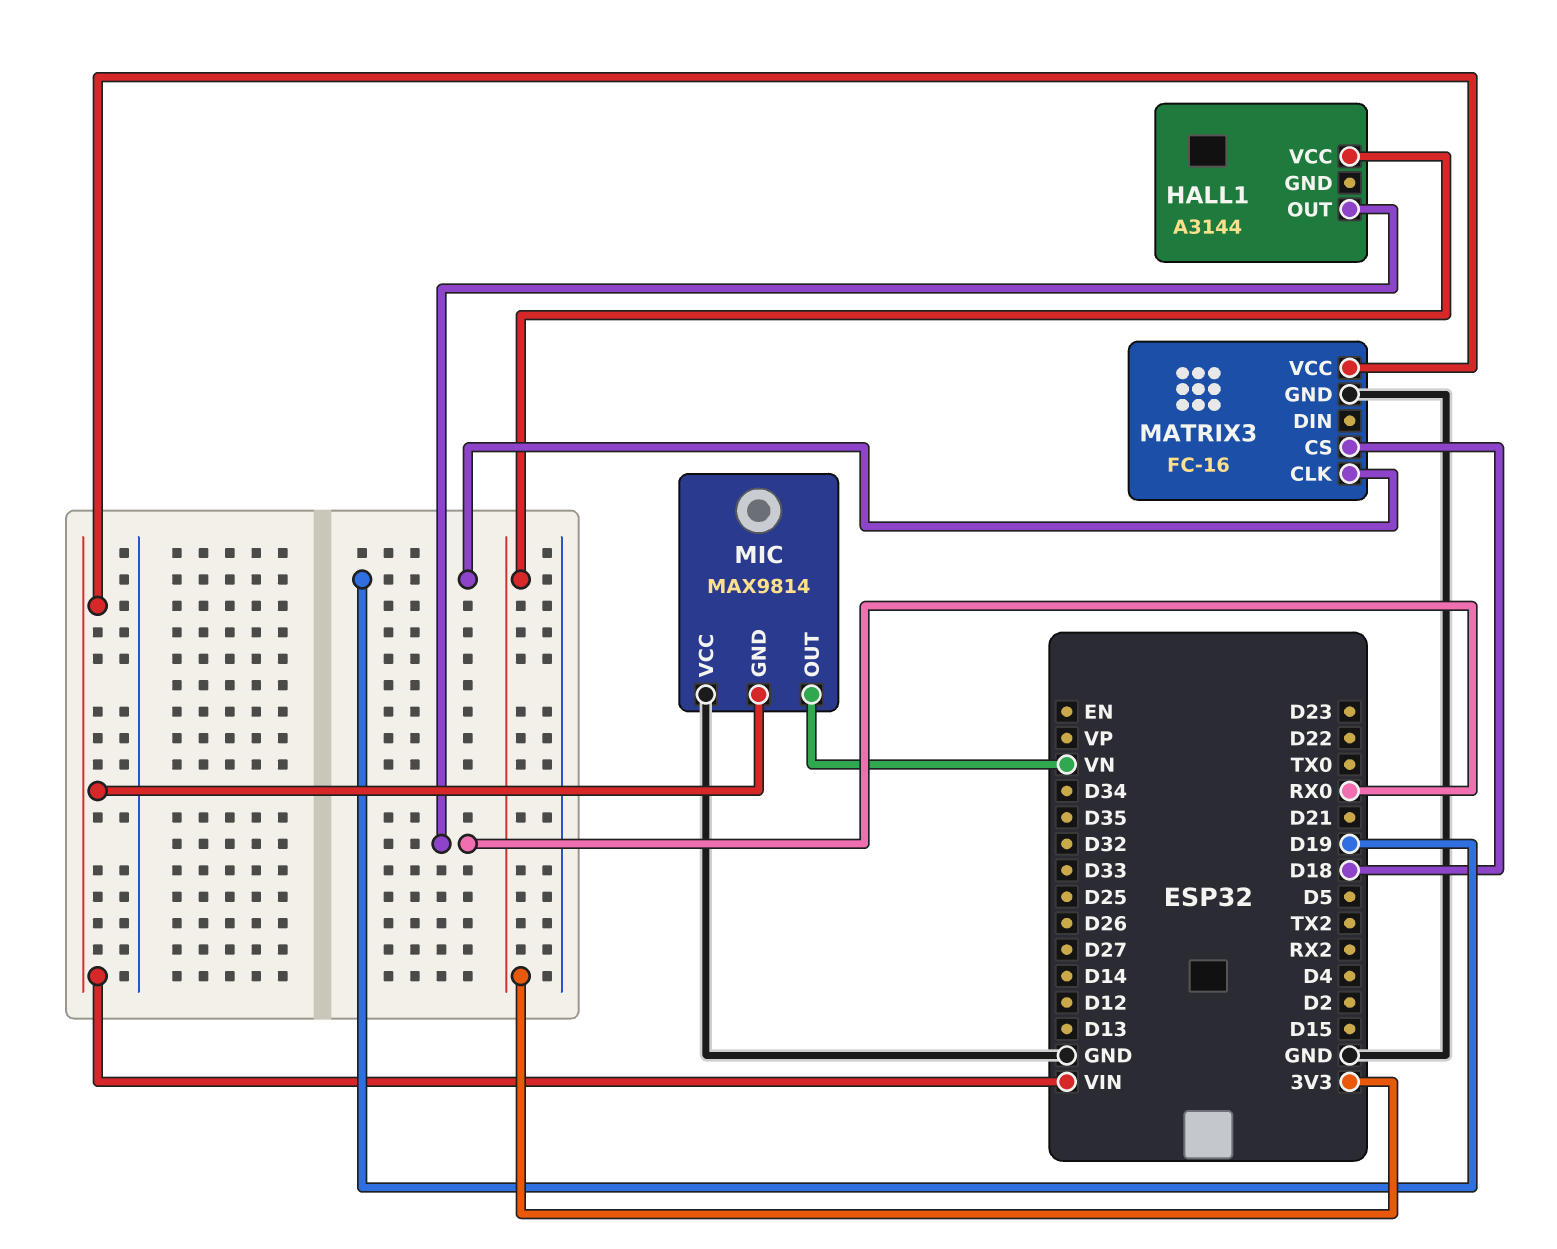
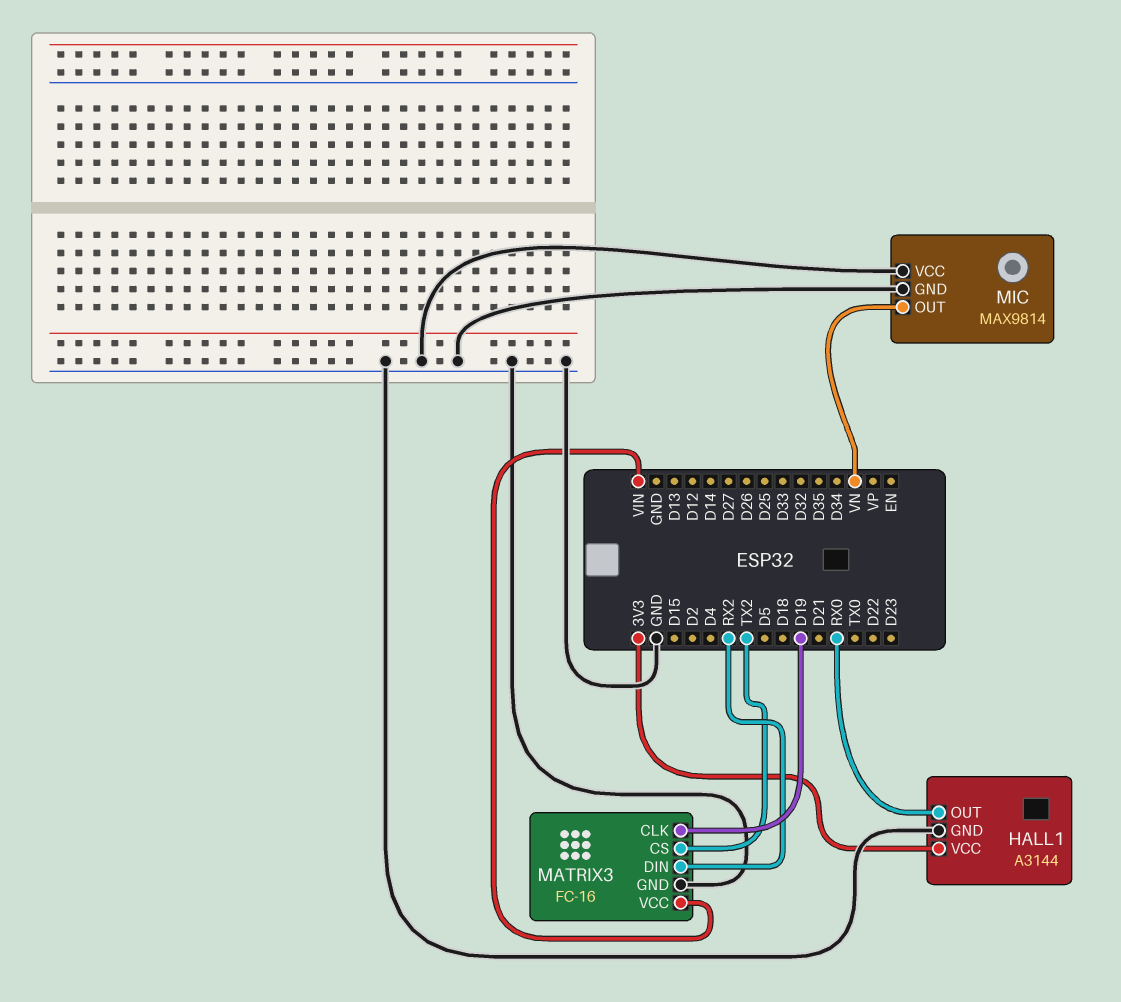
HALL1 pin GND: none -> GND
MATRIX3 pin CS: D18 -> TX2
MATRIX3 pin DIN: none -> RX2
MIC pin GND: VIN -> GND

